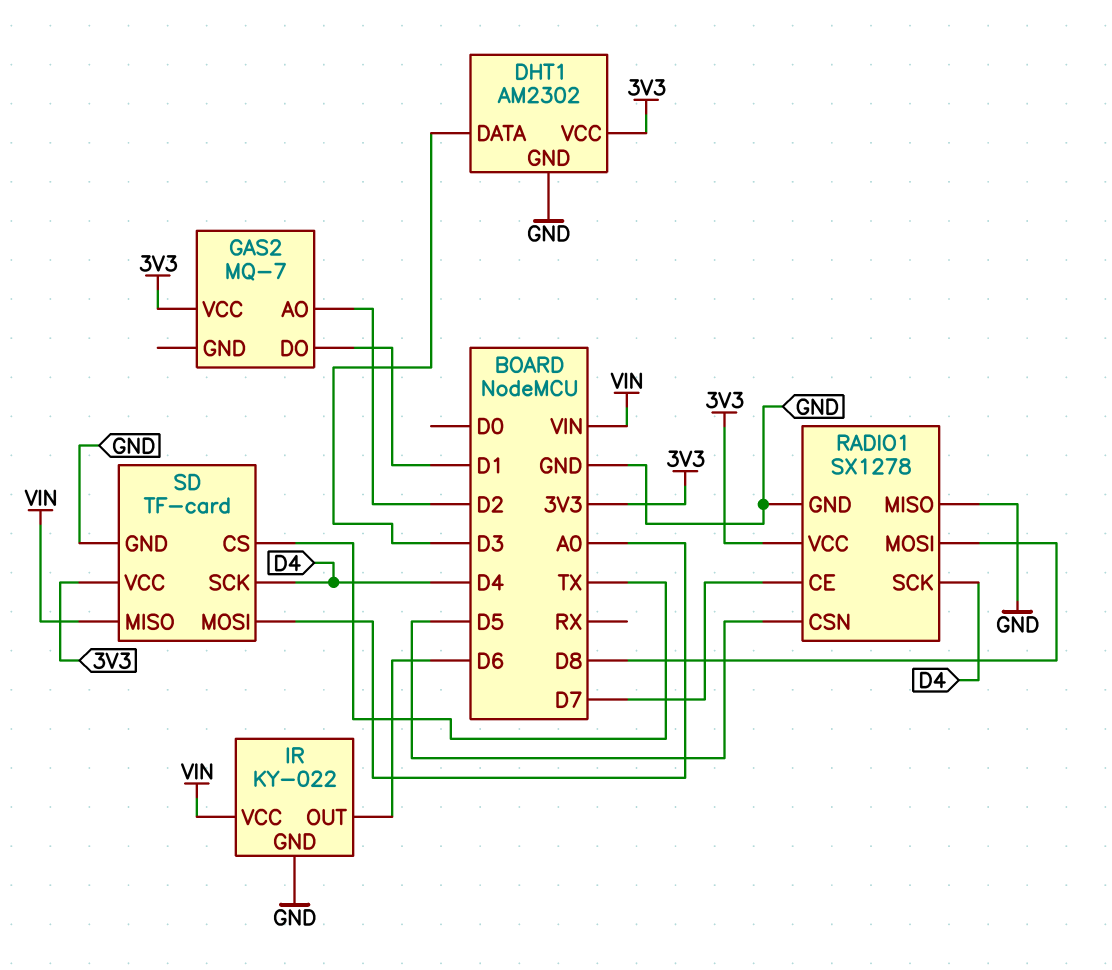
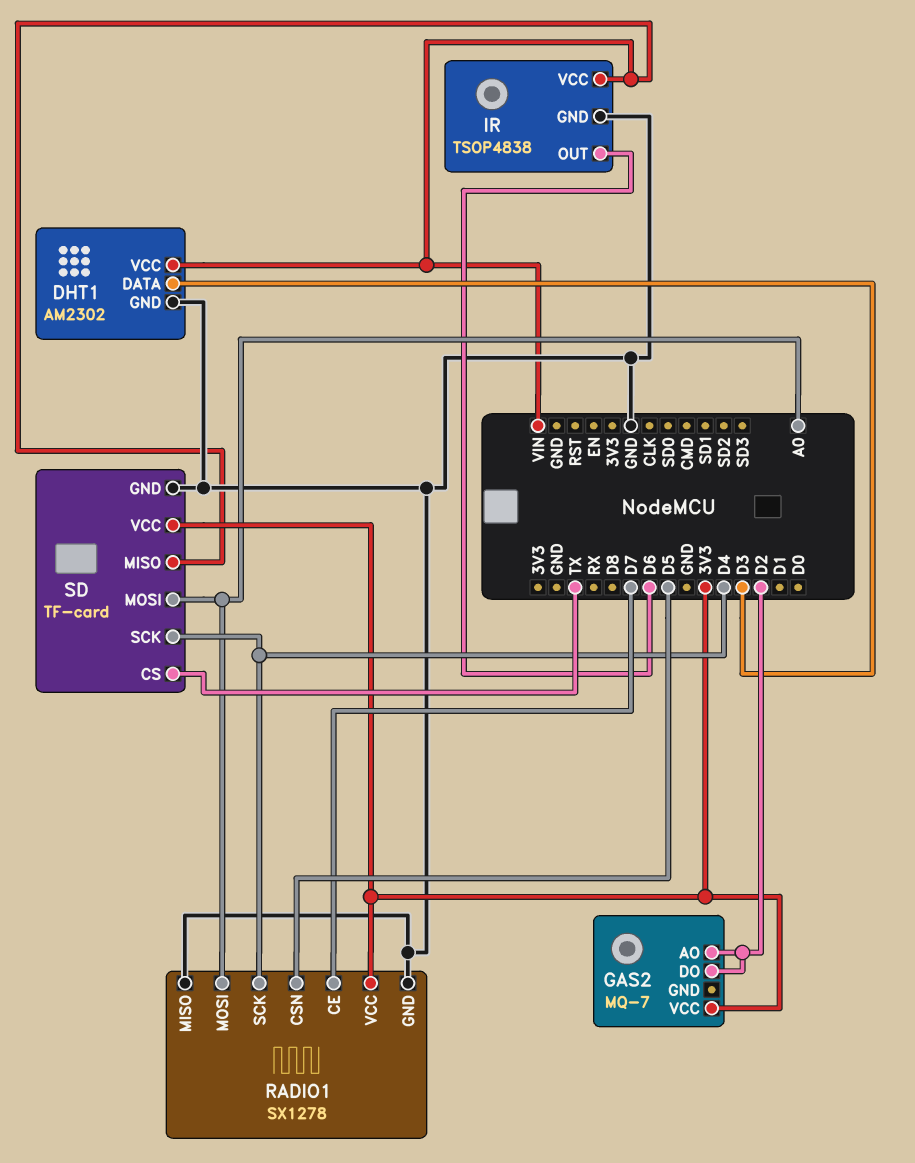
DHT1 pin VCC: 3V3 -> VIN
GAS2 pin DO: D1 -> D2
IR: KY-022 -> TSOP4838
RADIO1 pin MOSI: D8 -> A0

